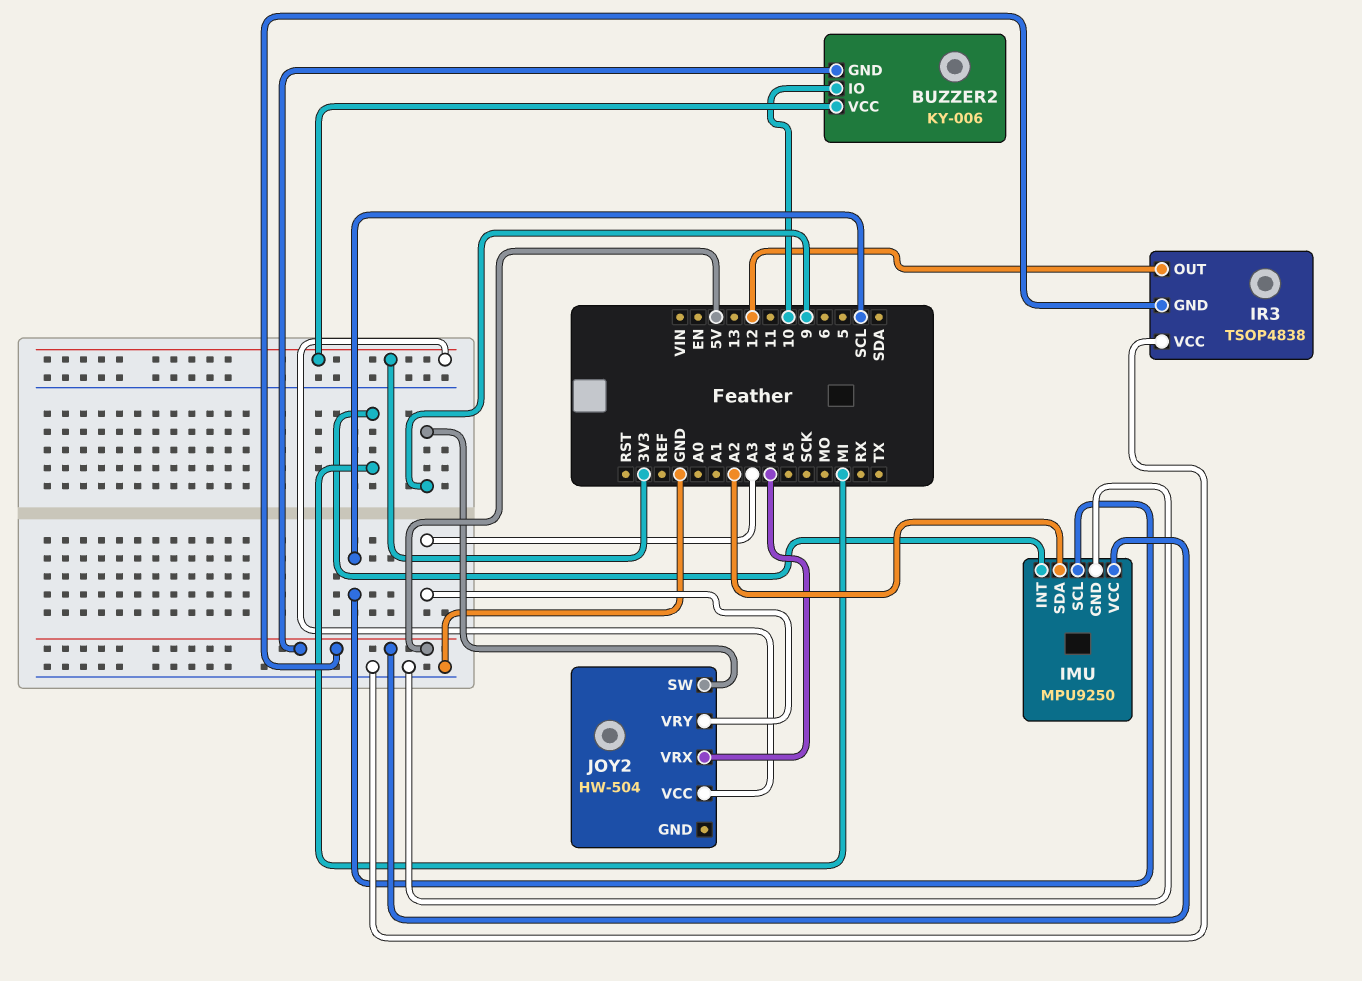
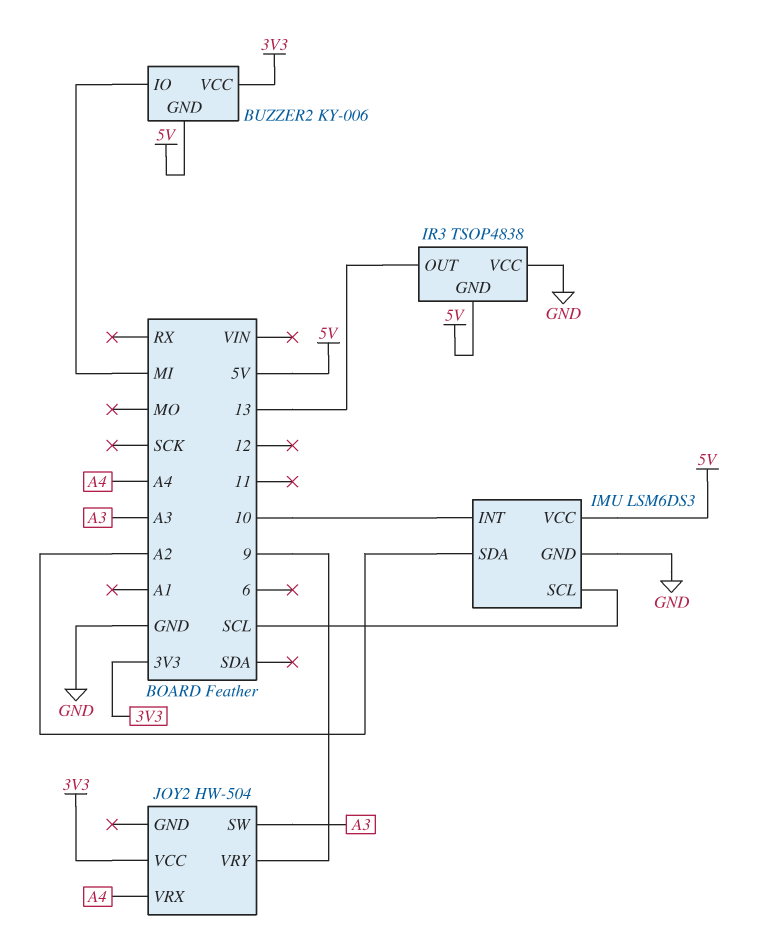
BUZZER2 pin IO: 10 -> MI
IMU: MPU9250 -> LSM6DS3
IMU pin INT: MI -> 10
IR3 pin OUT: 12 -> 13
JOY2 pin SW: 9 -> A3
JOY2 pin VRY: A3 -> 9

